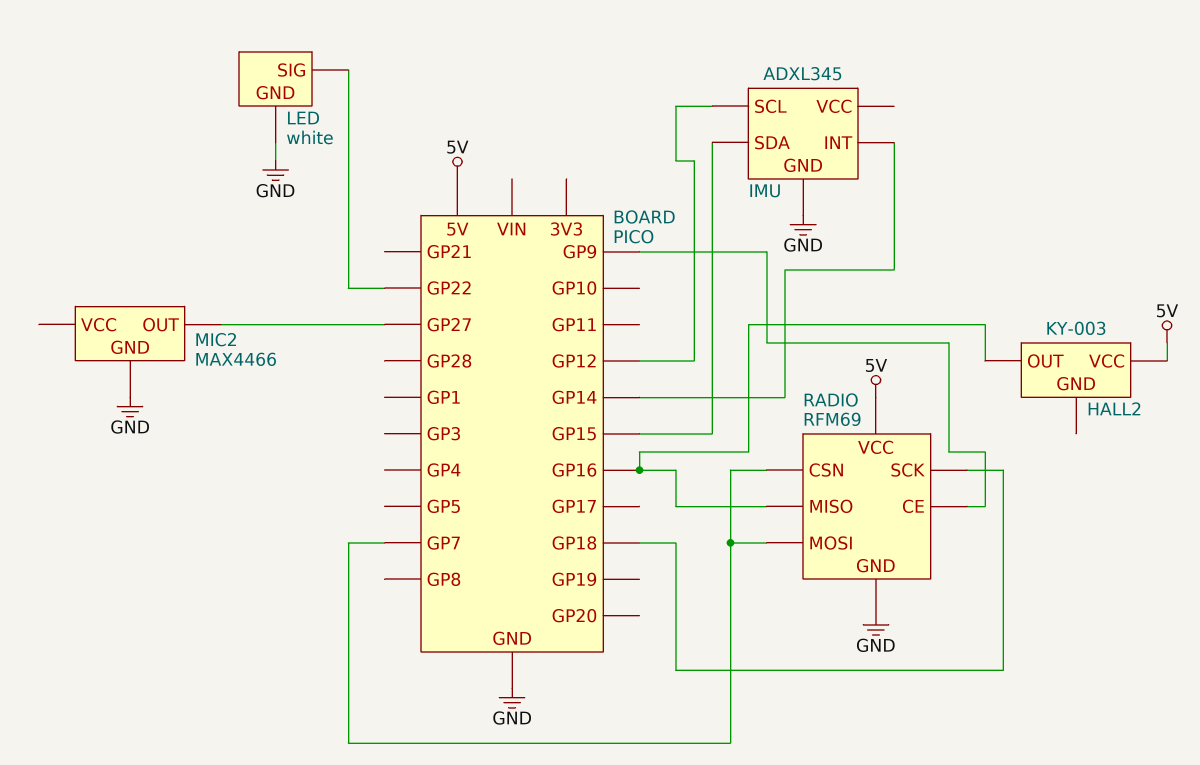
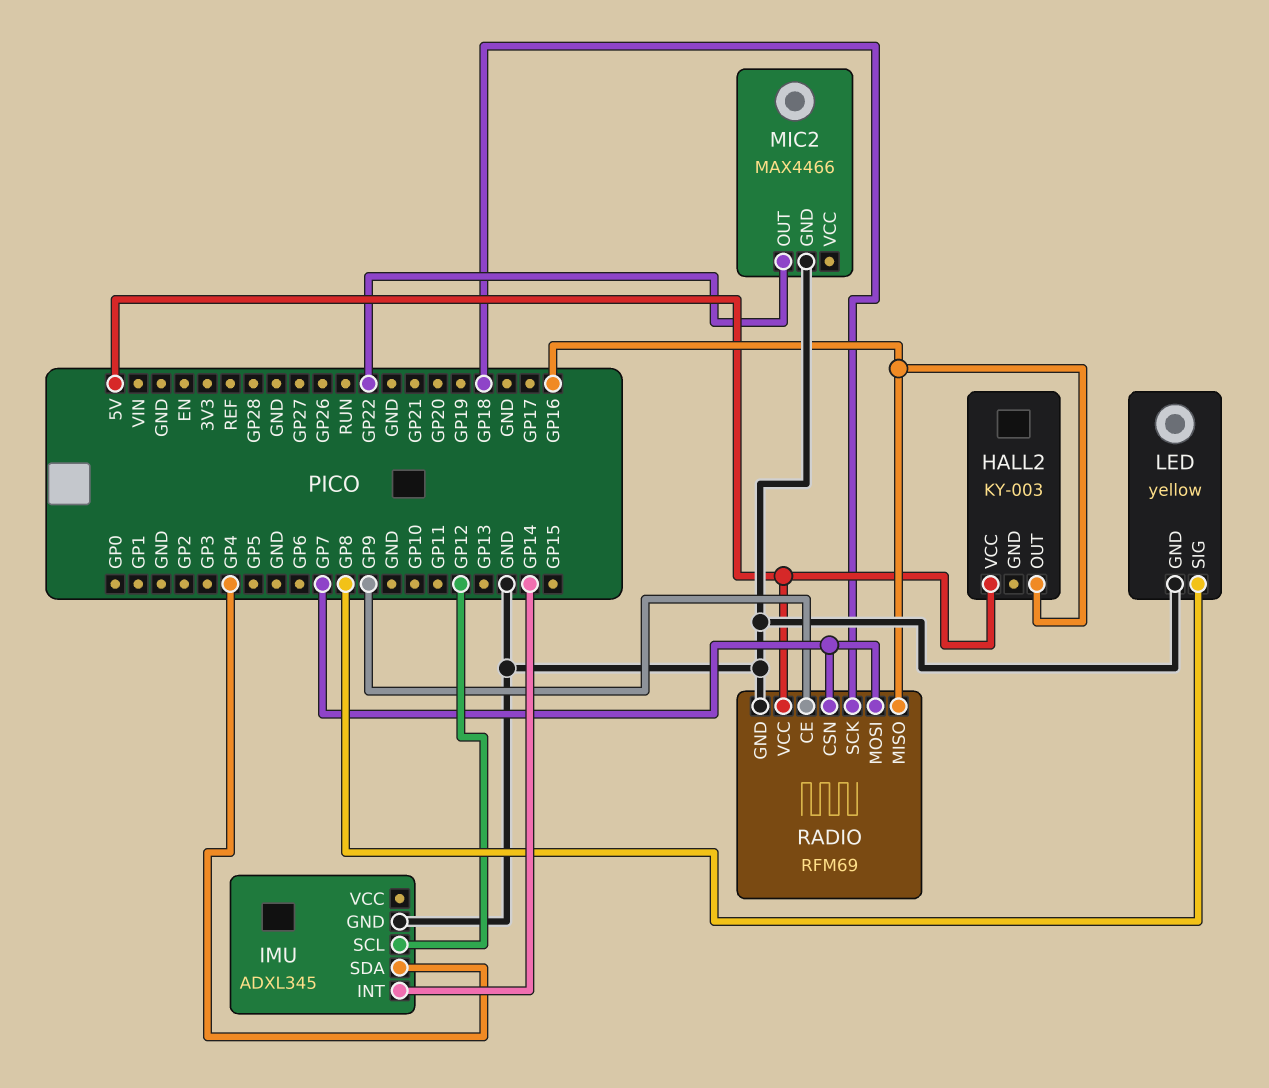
IMU pin SDA: GP15 -> GP4
LED: white -> yellow
LED pin SIG: GP22 -> GP8
MIC2 pin OUT: GP27 -> GP22

